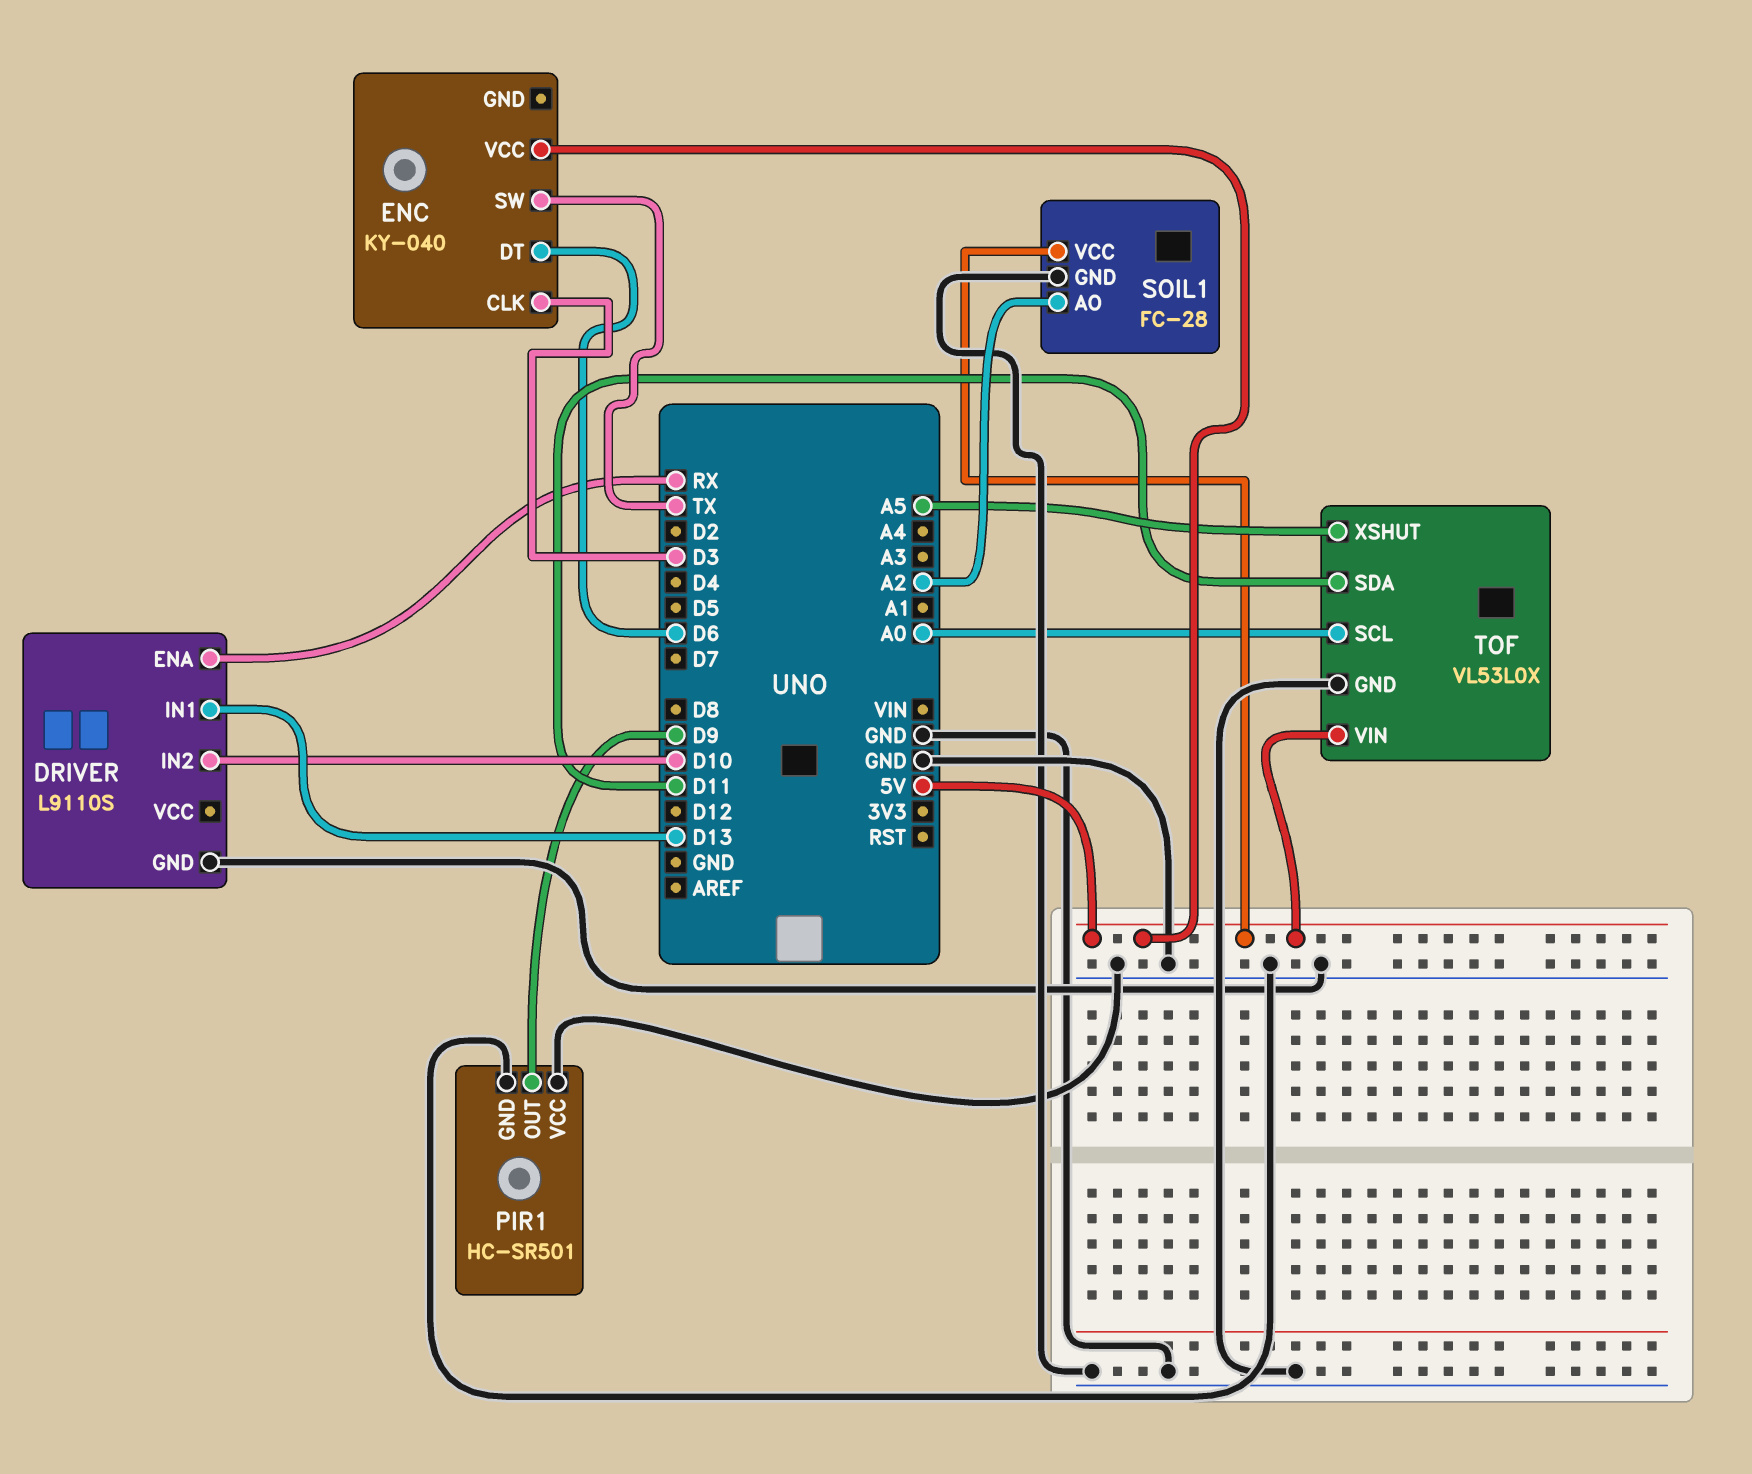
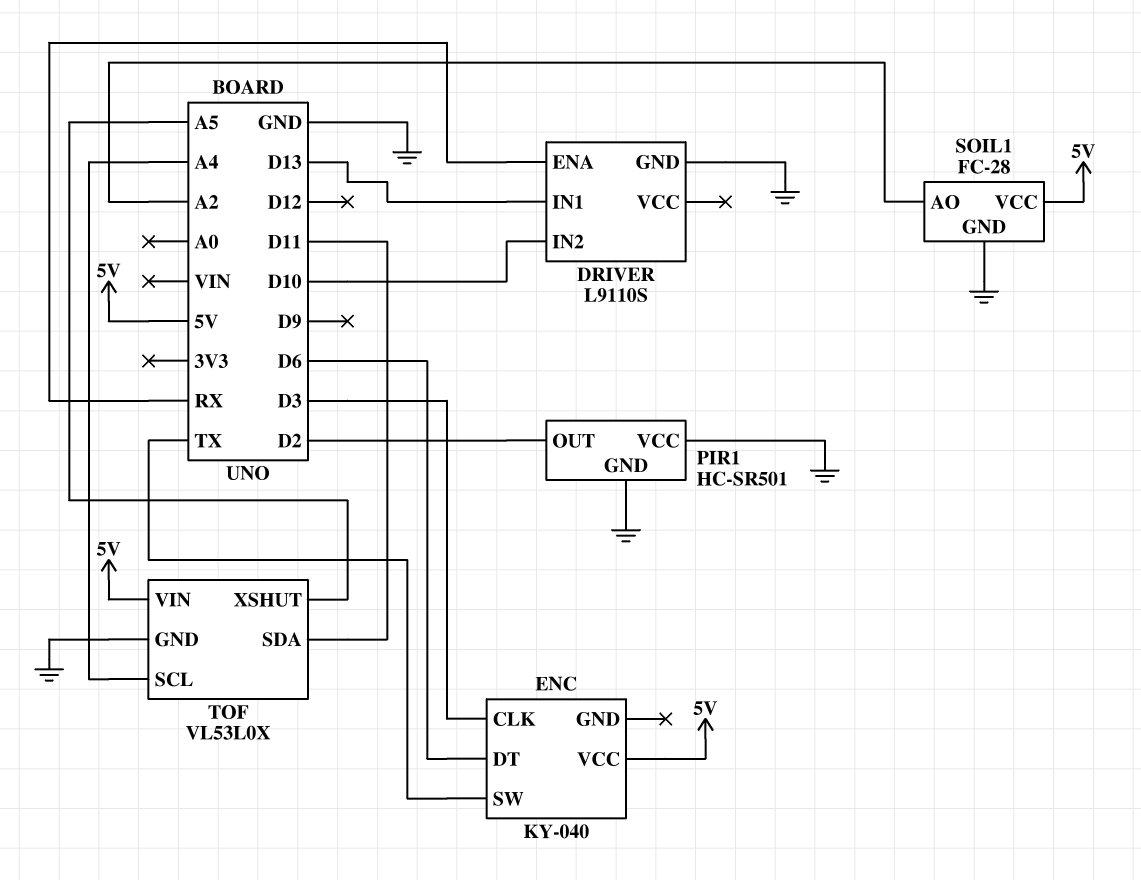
PIR1 pin OUT: D9 -> D2
TOF pin SCL: A0 -> A4

